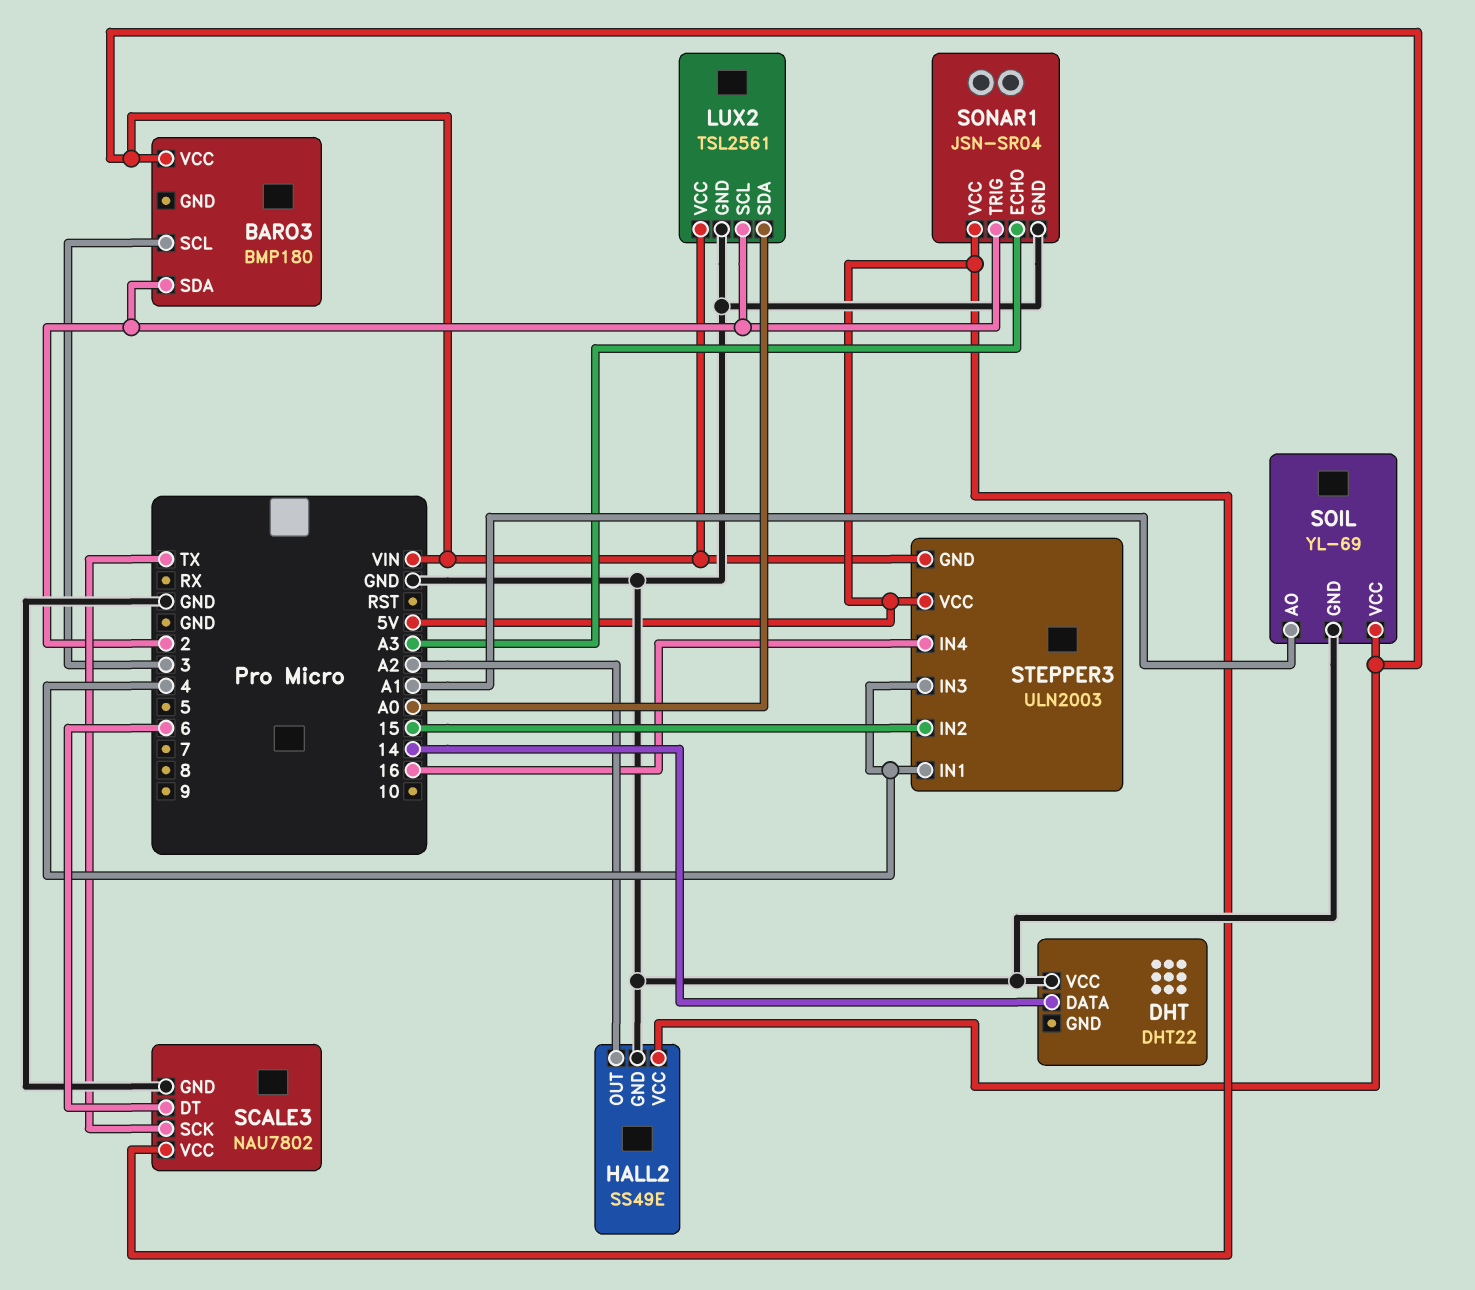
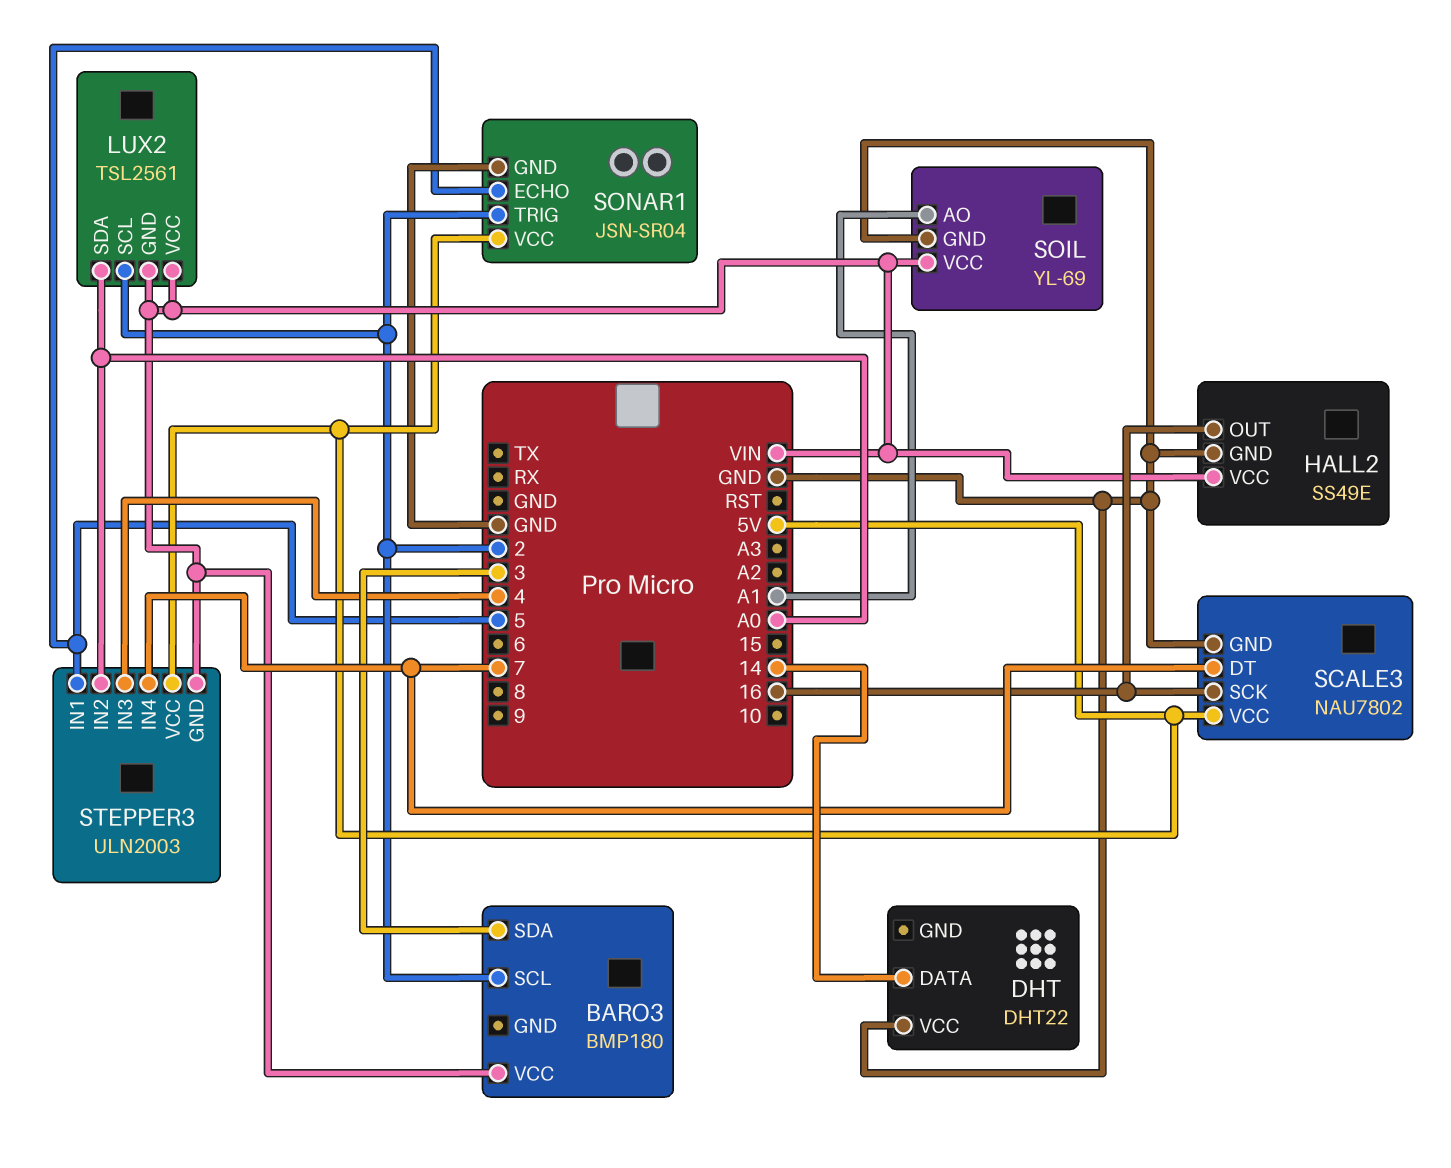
BARO3 pin SCL: 3 -> 2
BARO3 pin SDA: 2 -> 3
HALL2 pin OUT: A2 -> 16
LUX2 pin GND: GND -> VIN
SCALE3 pin DT: 6 -> 7
SCALE3 pin SCK: TX -> 16
SONAR1 pin ECHO: A3 -> 5
STEPPER3 pin IN1: 4 -> 5
STEPPER3 pin IN2: 15 -> A0
STEPPER3 pin IN4: 16 -> 7

